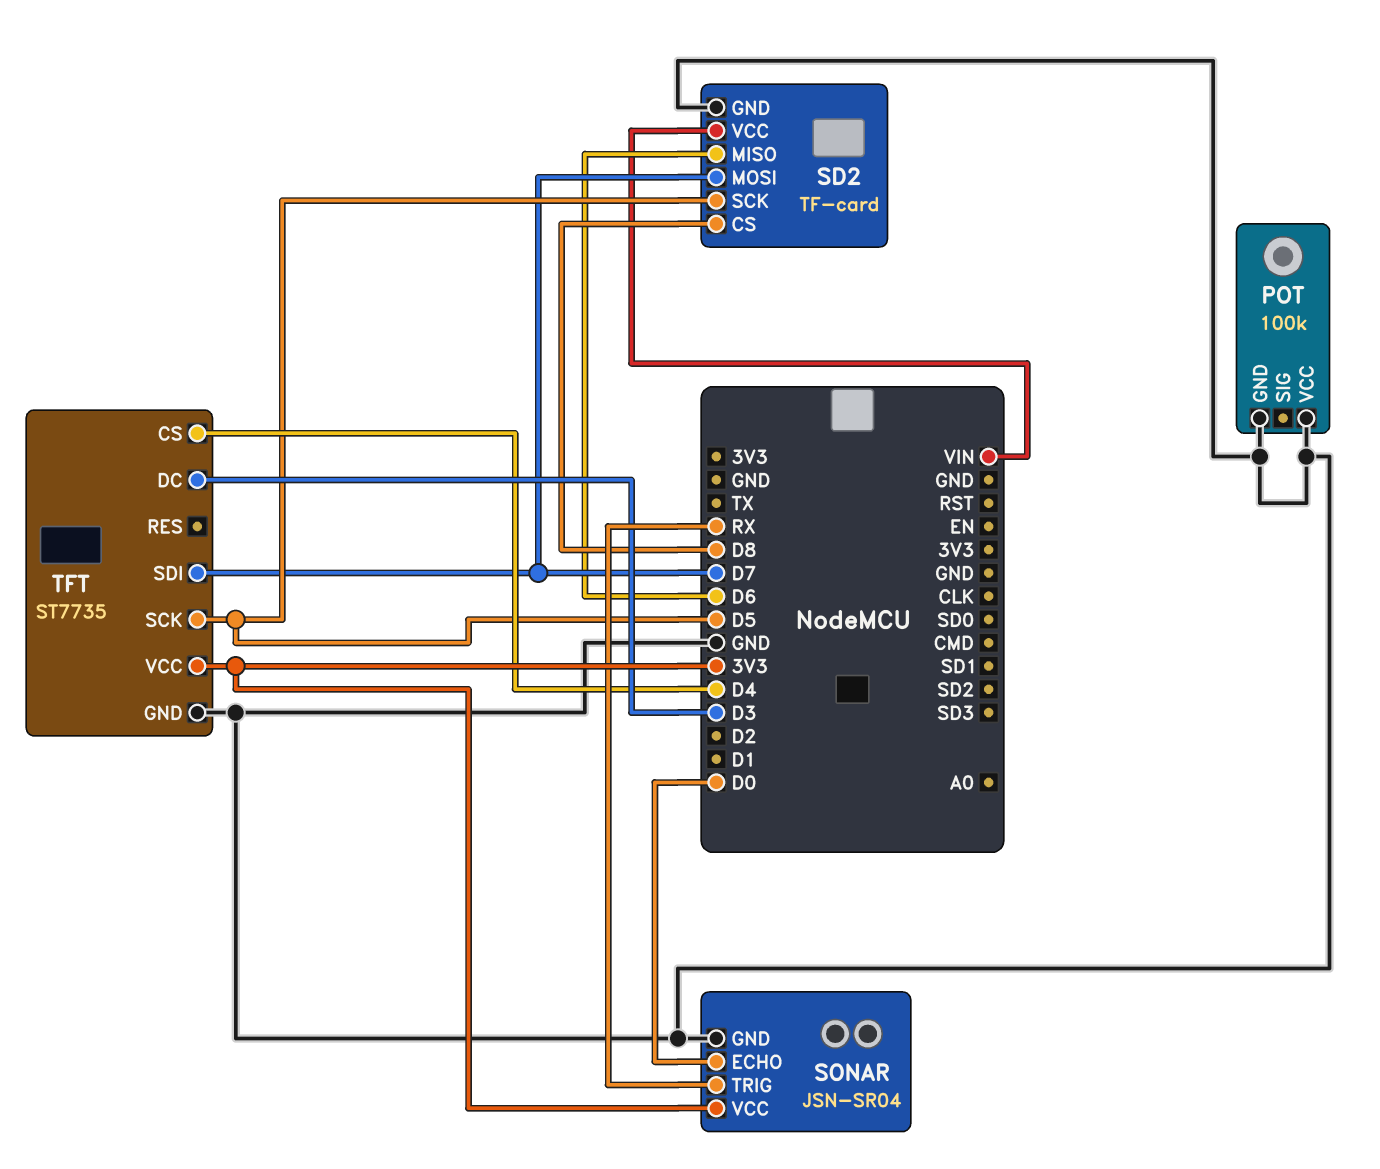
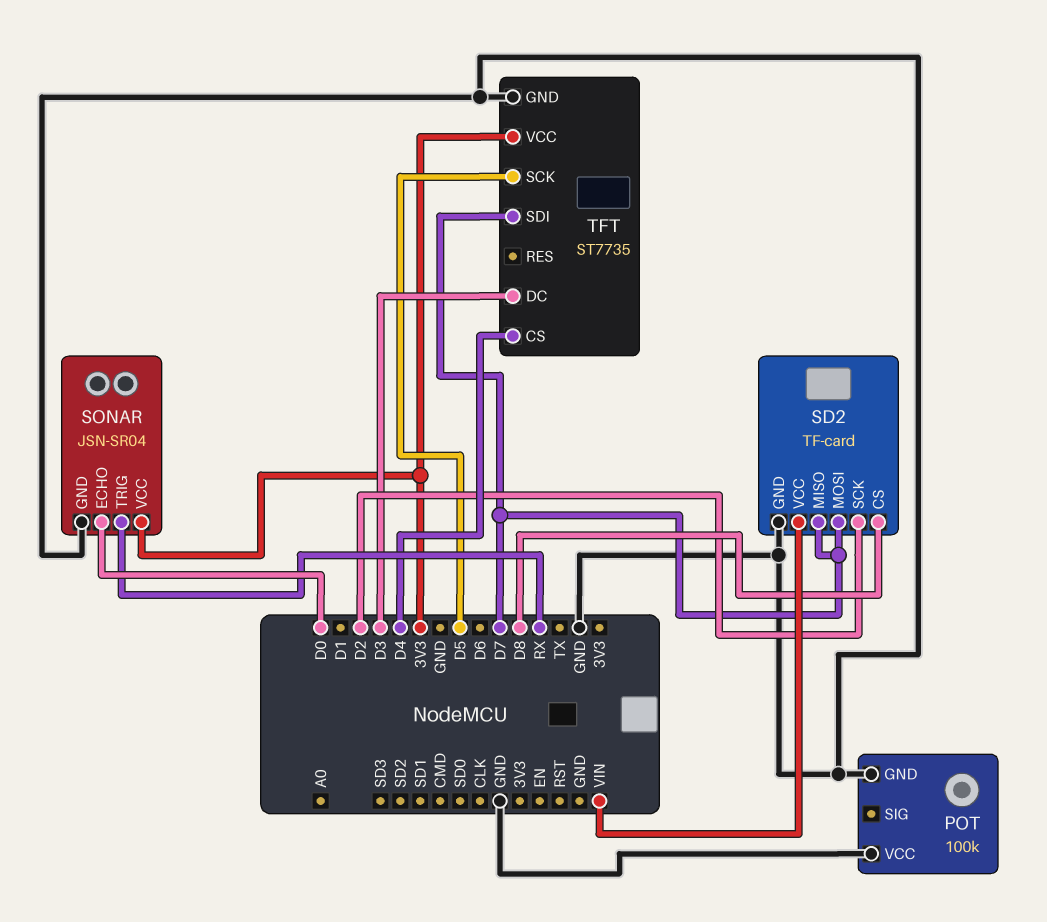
SD2 pin MISO: D6 -> D7
SD2 pin SCK: D5 -> D2

